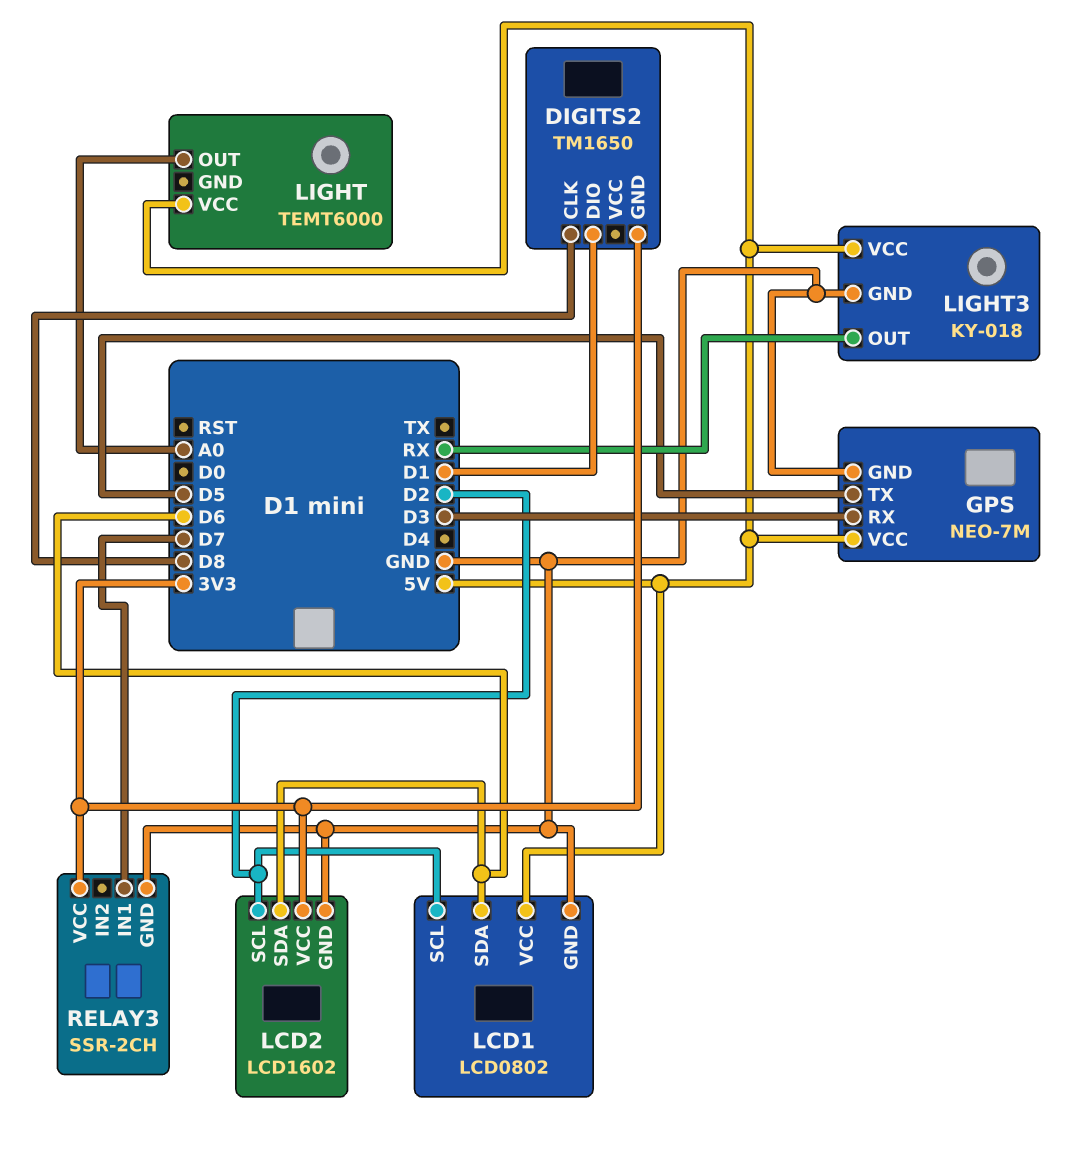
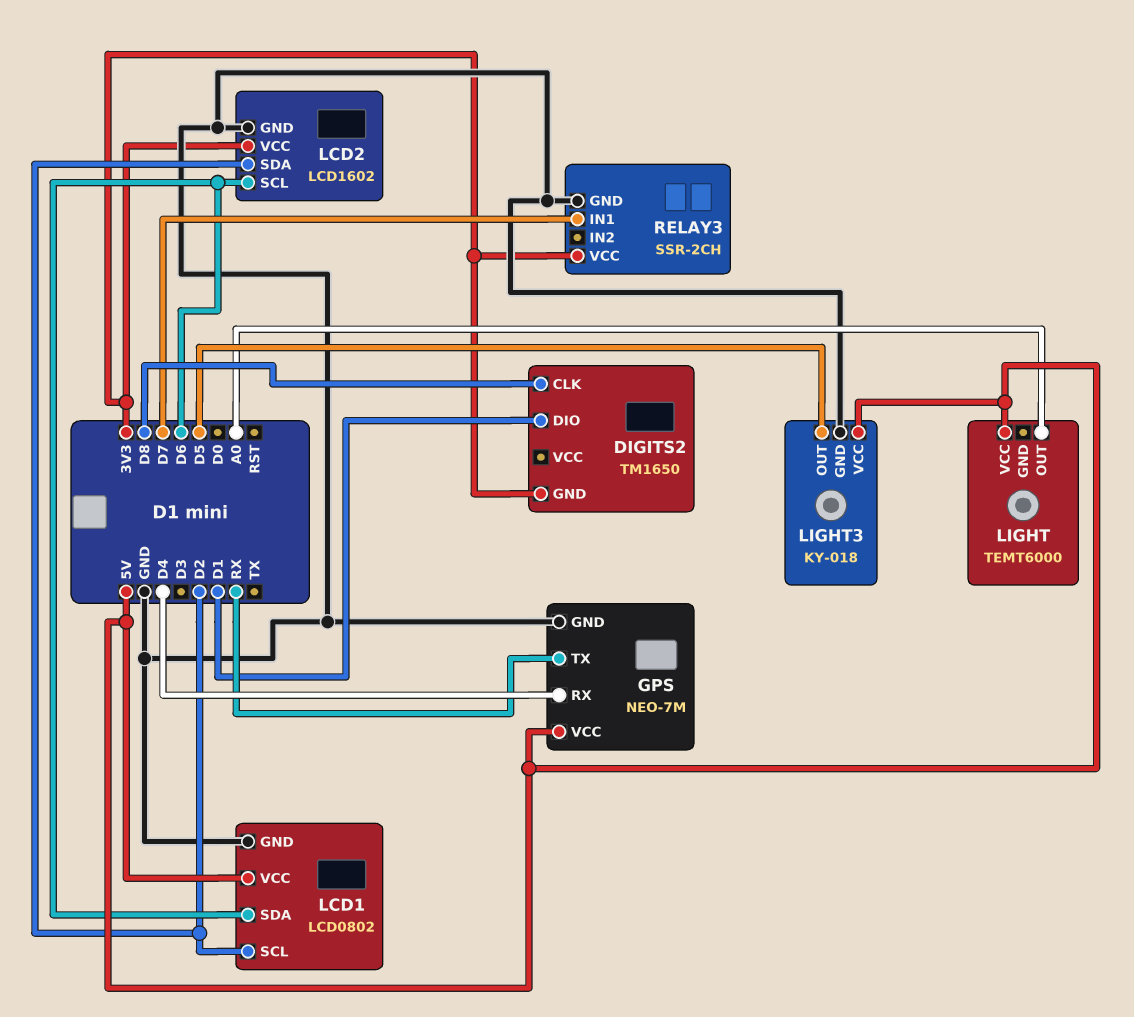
GPS pin RX: D3 -> D4
GPS pin TX: D5 -> RX
LCD2 pin SCL: D2 -> D6
LCD2 pin SDA: D6 -> D2
LIGHT3 pin OUT: RX -> D5

